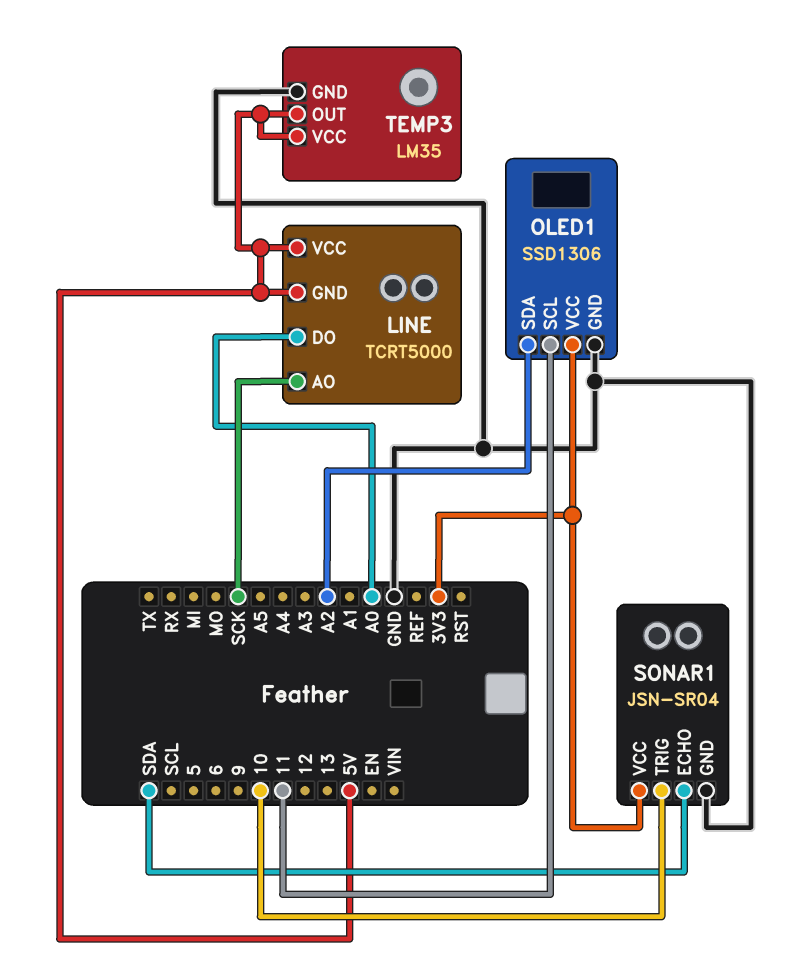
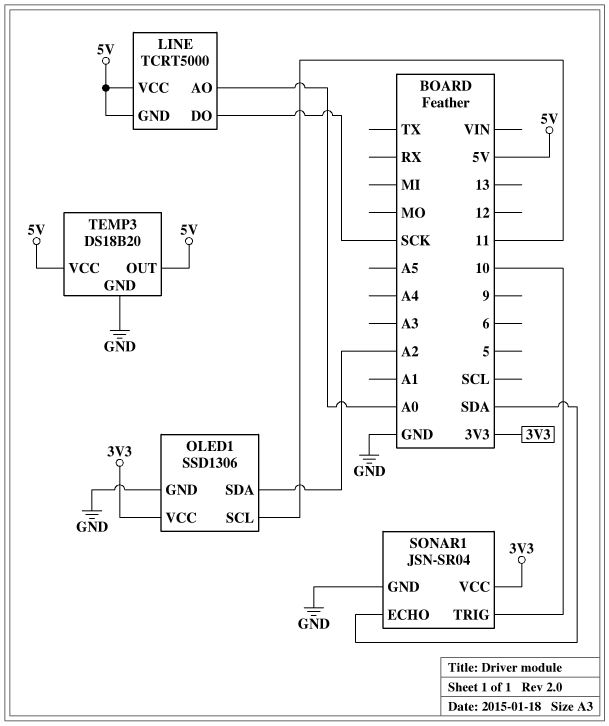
LINE pin AO: SCK -> A0
LINE pin DO: A0 -> SCK
TEMP3: LM35 -> DS18B20

